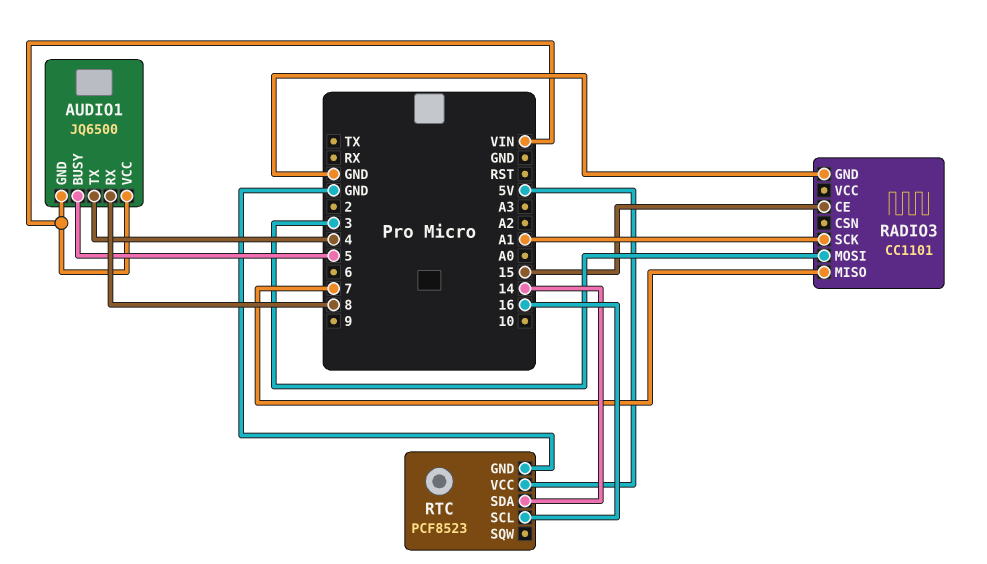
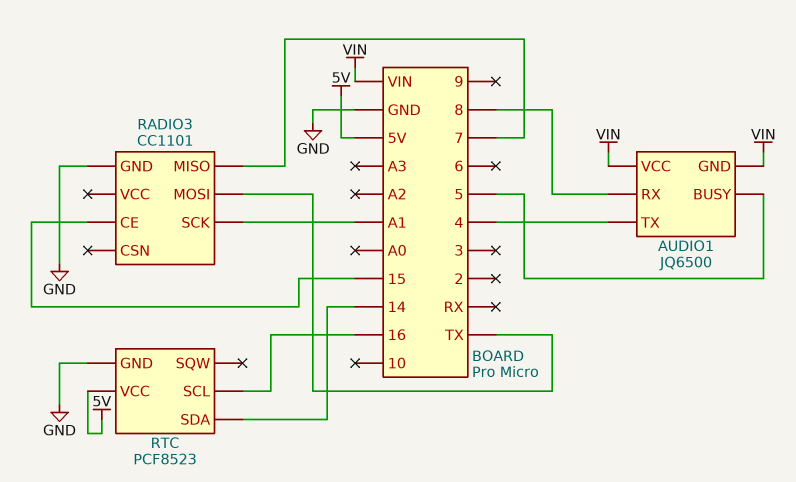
RADIO3 pin MOSI: 3 -> TX

